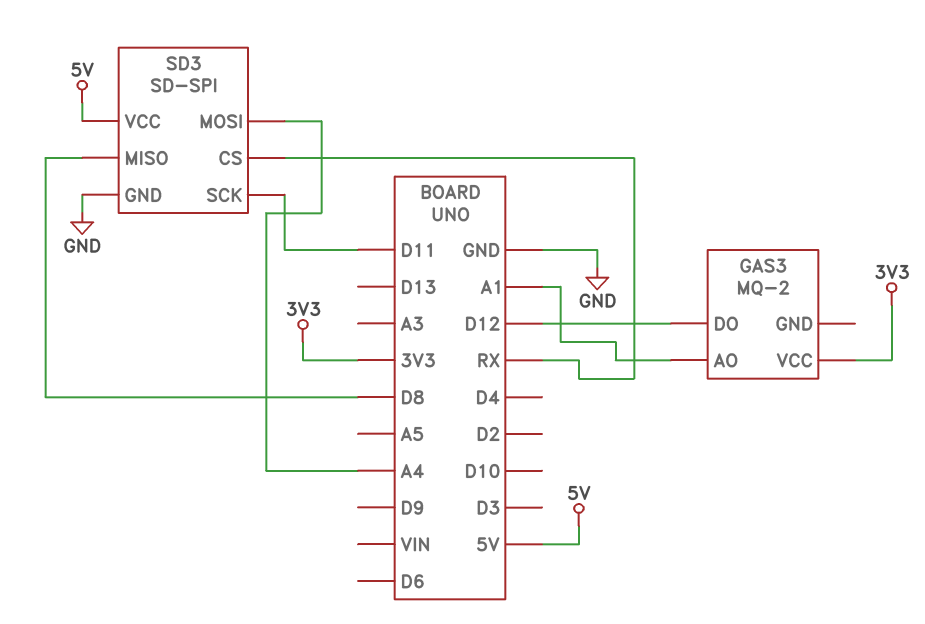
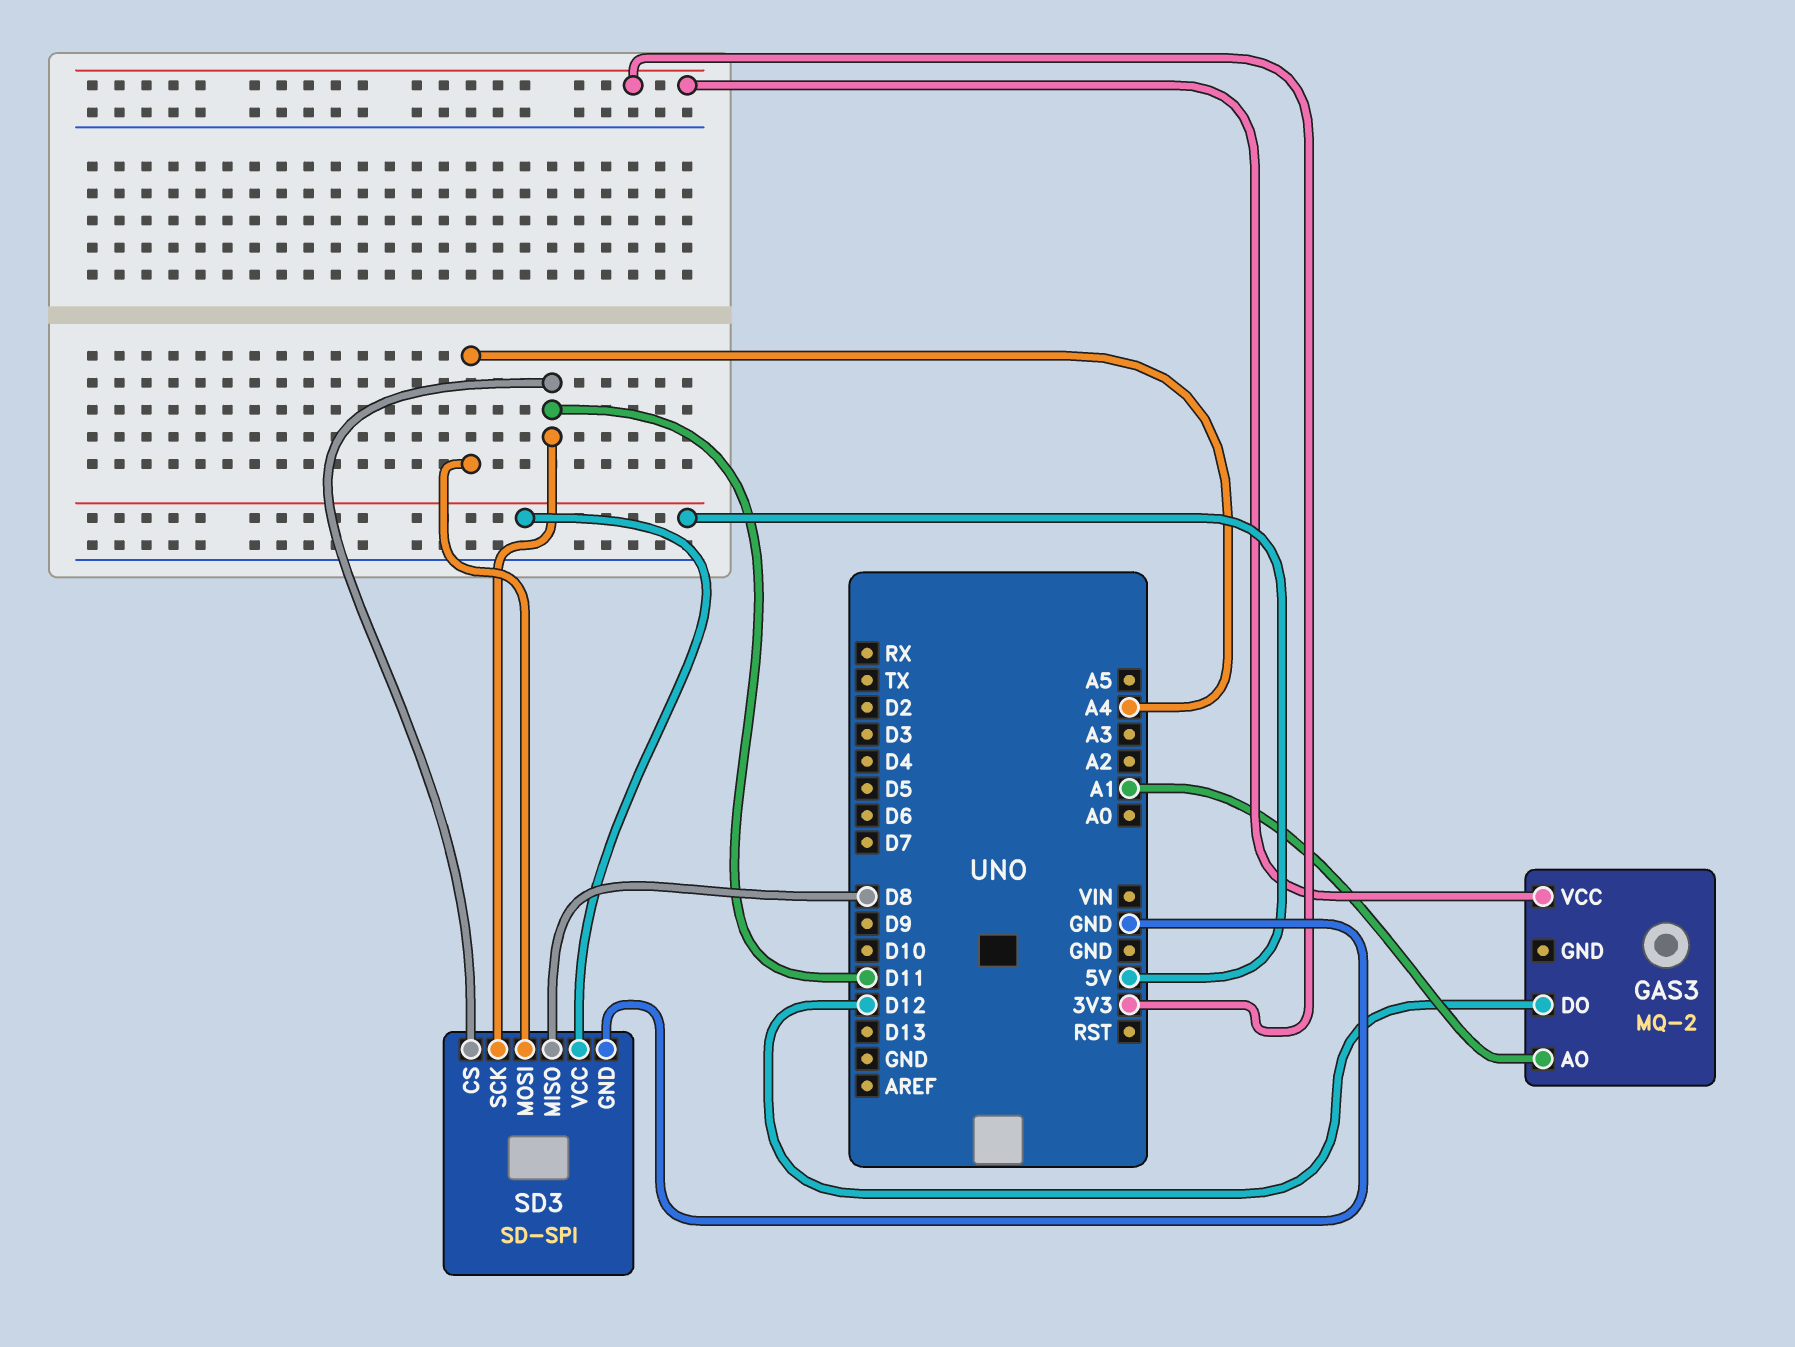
SD3 pin CS: RX -> D11

